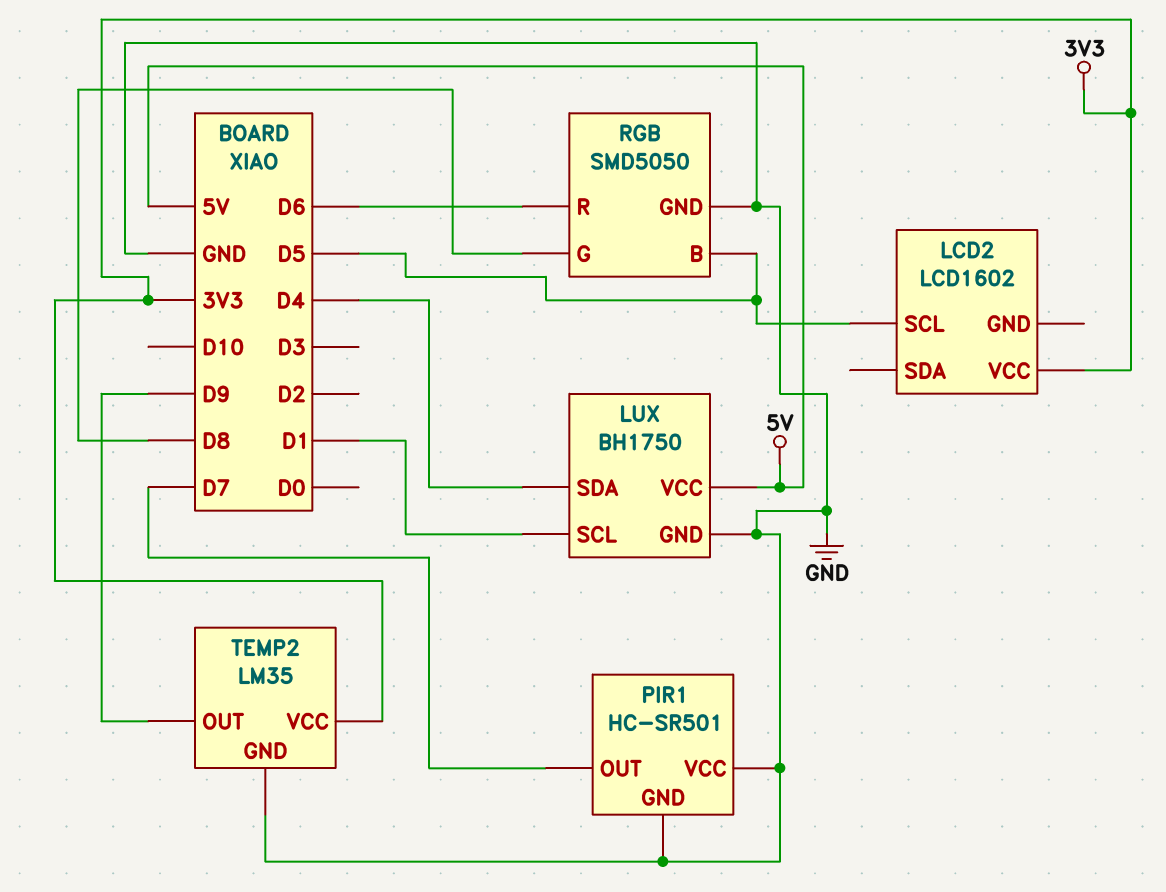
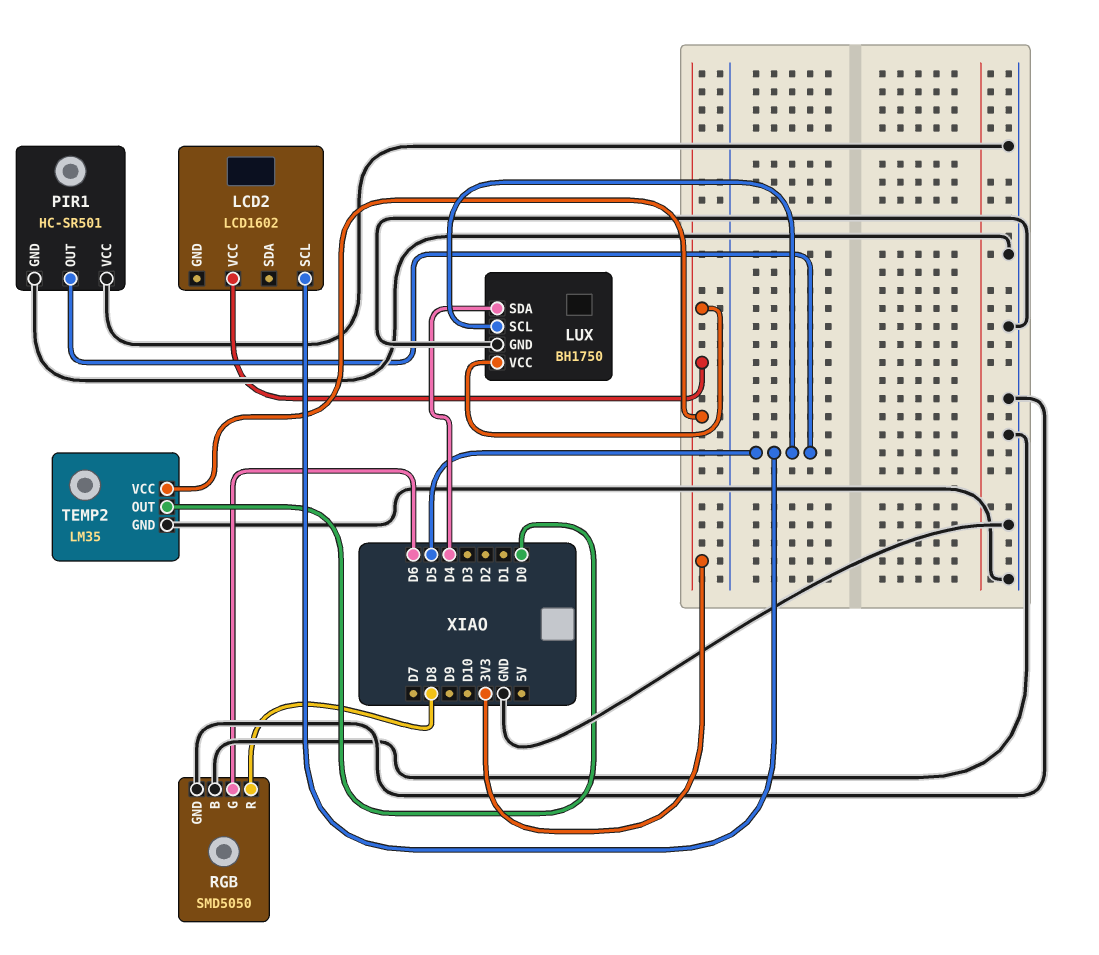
LUX pin SCL: D1 -> D5
LUX pin VCC: 5V -> 3V3
PIR1 pin OUT: D7 -> D5
RGB pin B: D5 -> GND
RGB pin G: D8 -> D6
RGB pin R: D6 -> D8
TEMP2 pin OUT: D9 -> D0

